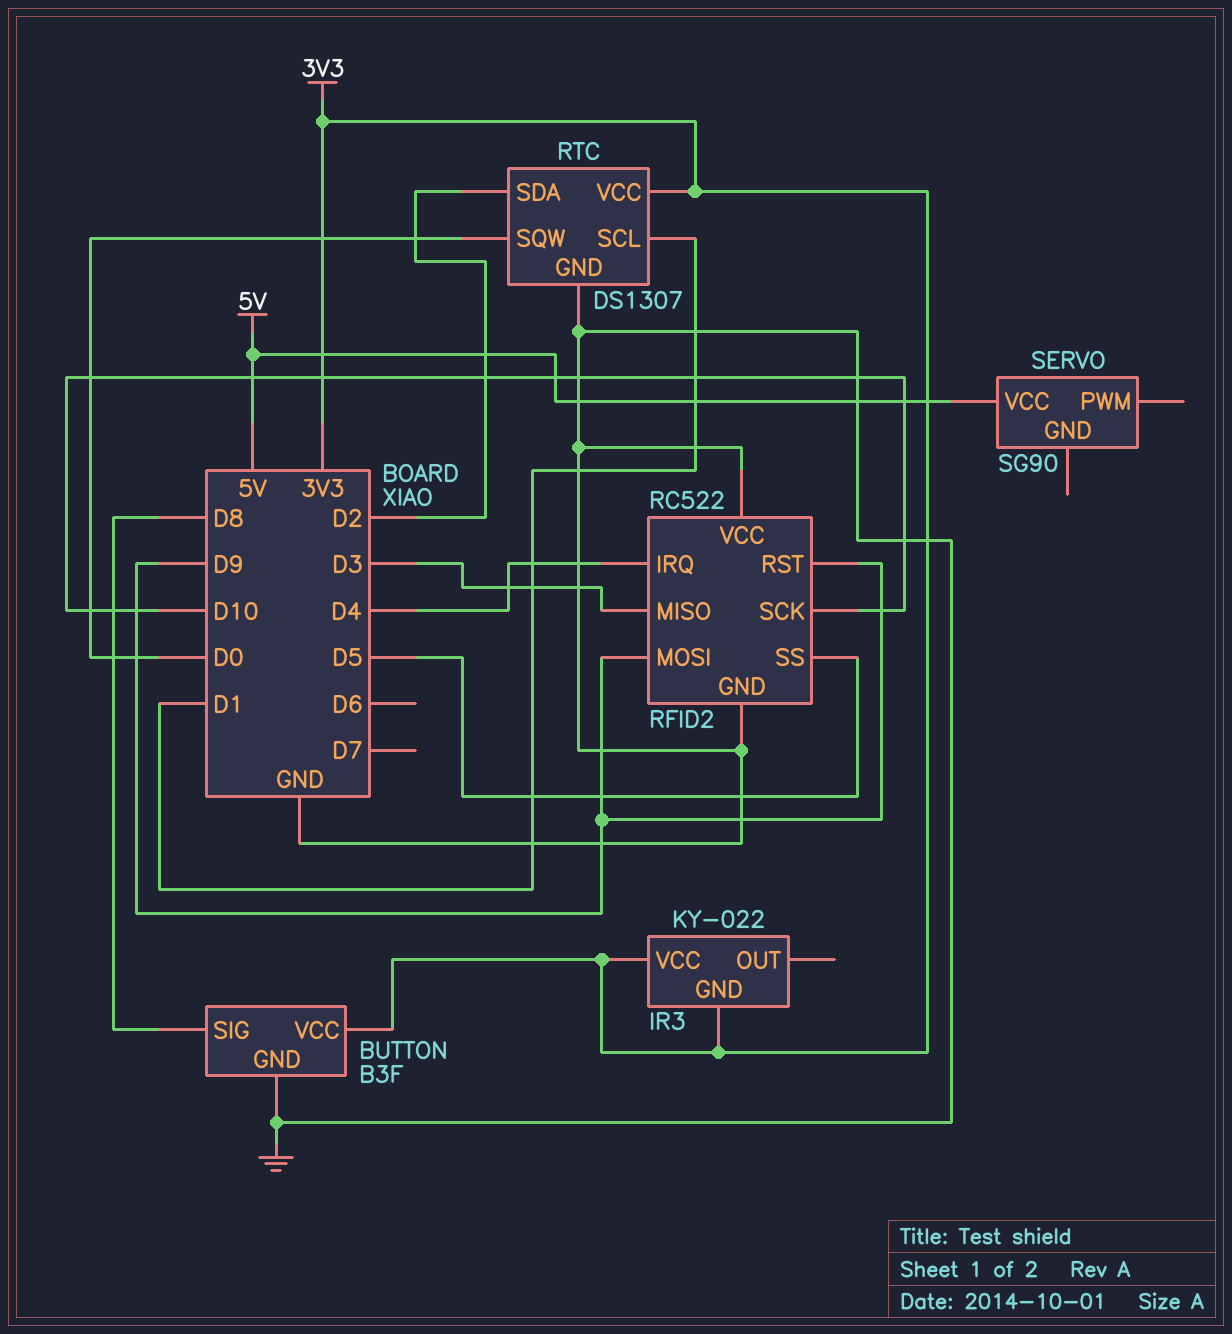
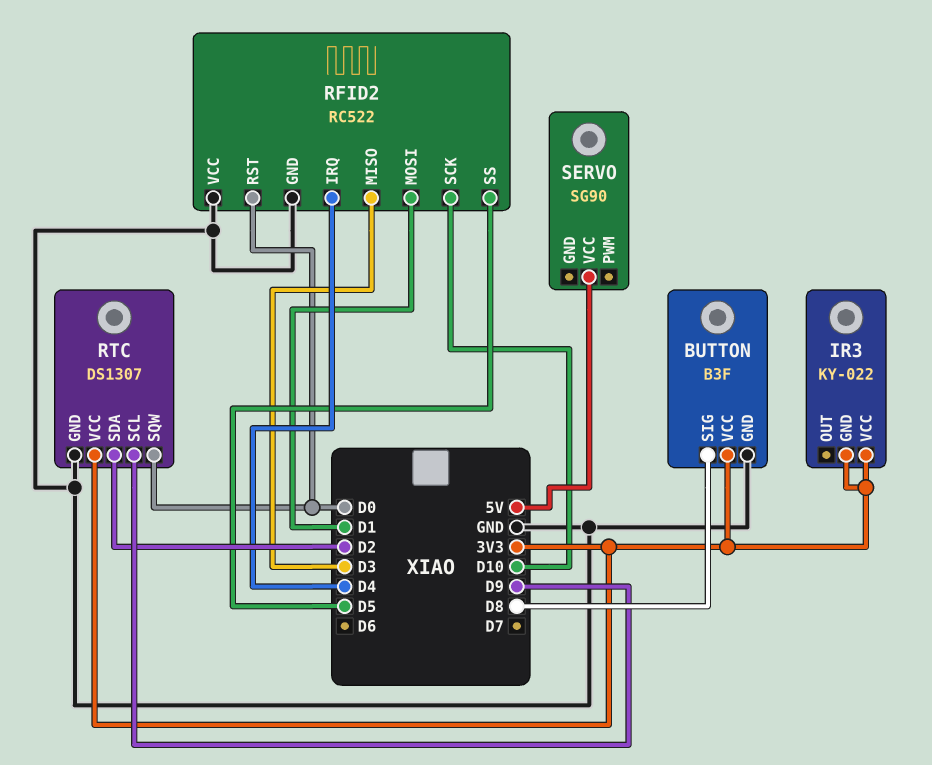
RFID2 pin MOSI: D9 -> D1
RFID2 pin RST: D9 -> D0
RTC pin SCL: D1 -> D9

